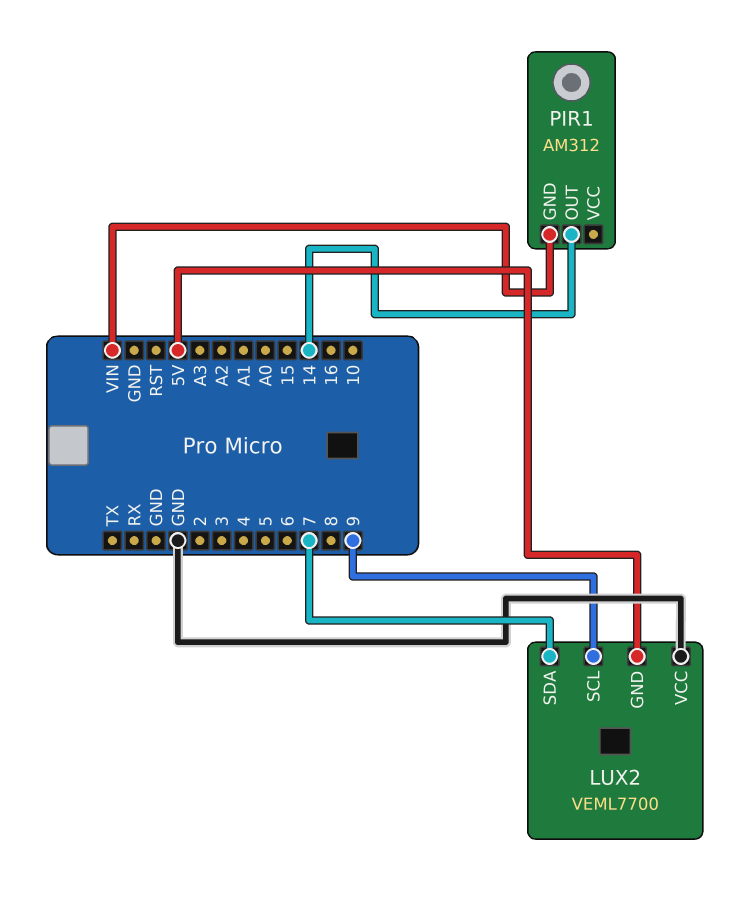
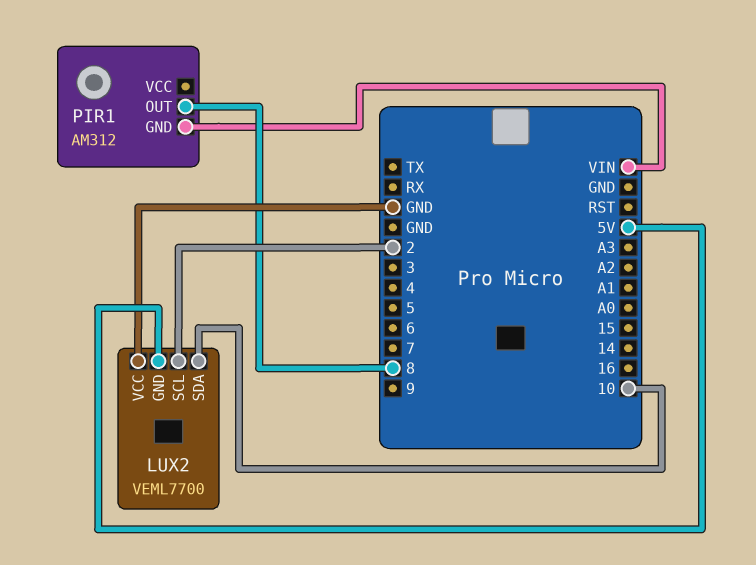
LUX2 pin SCL: 9 -> 2
LUX2 pin SDA: 7 -> 10
PIR1 pin OUT: 14 -> 8

